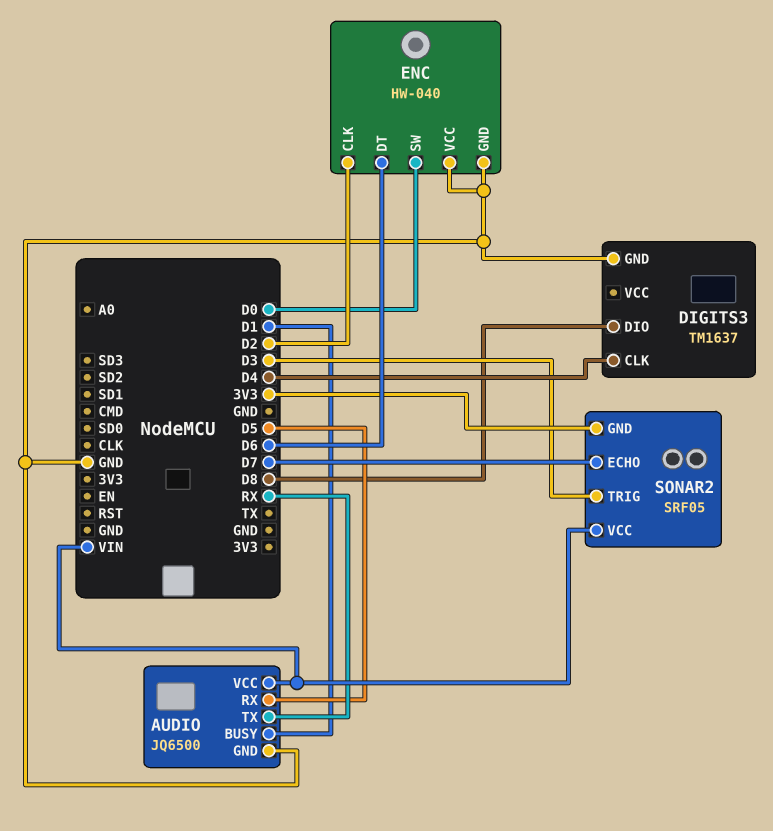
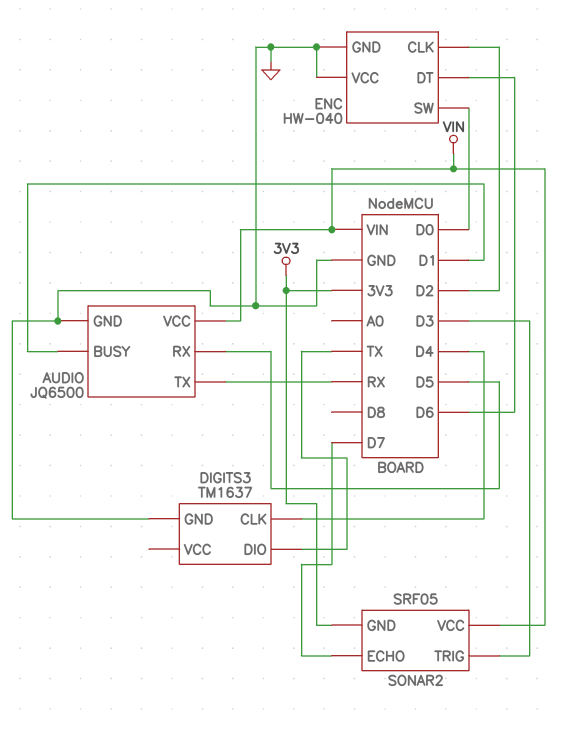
DIGITS3 pin DIO: D8 -> TX

